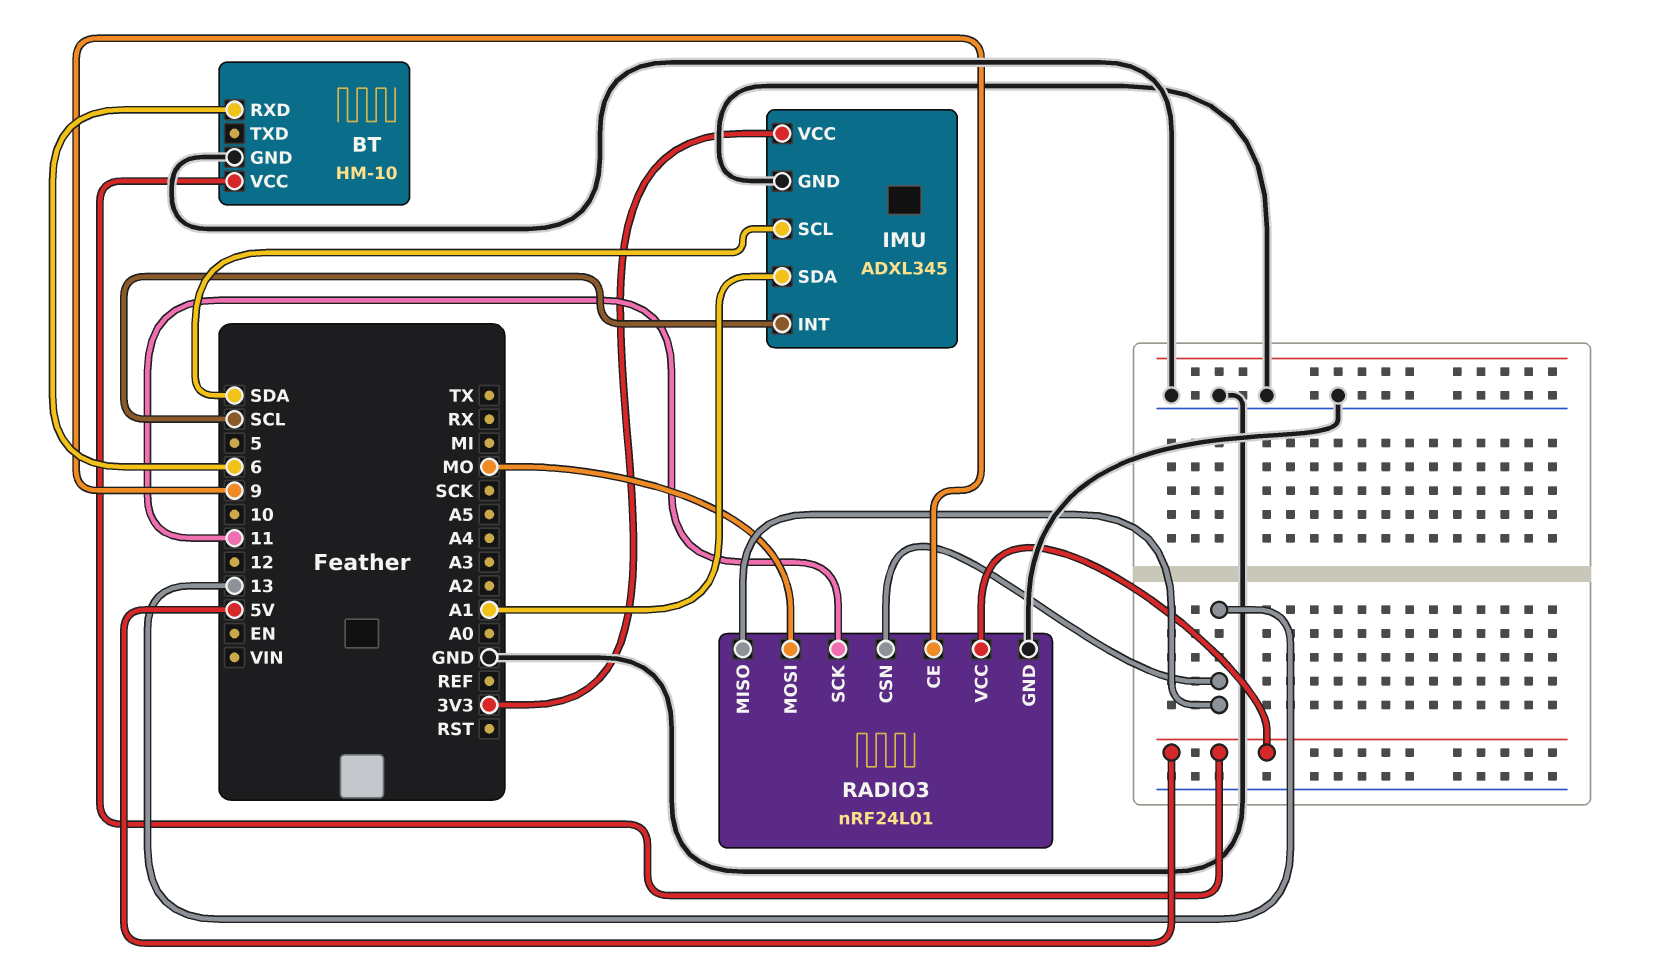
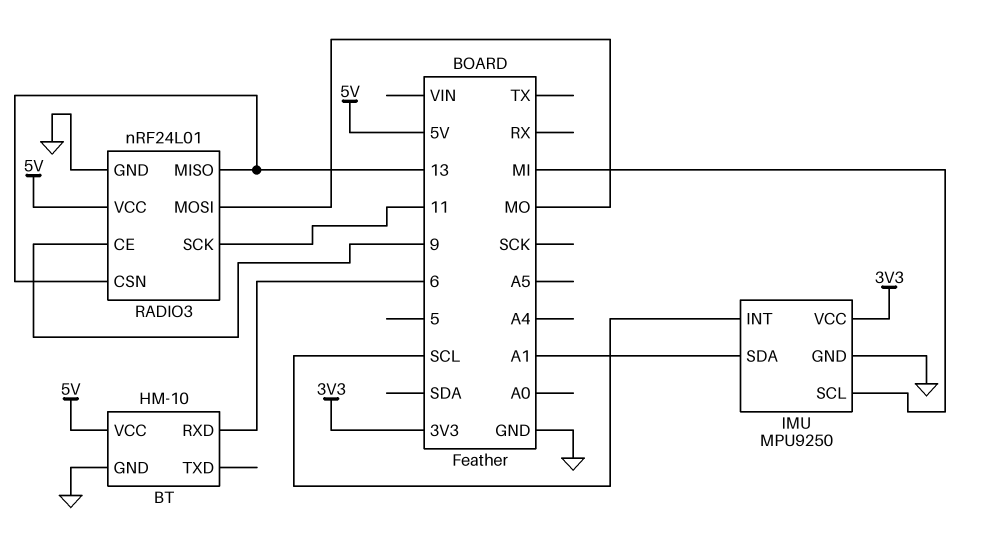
IMU: ADXL345 -> MPU9250
IMU pin SCL: SDA -> MI

